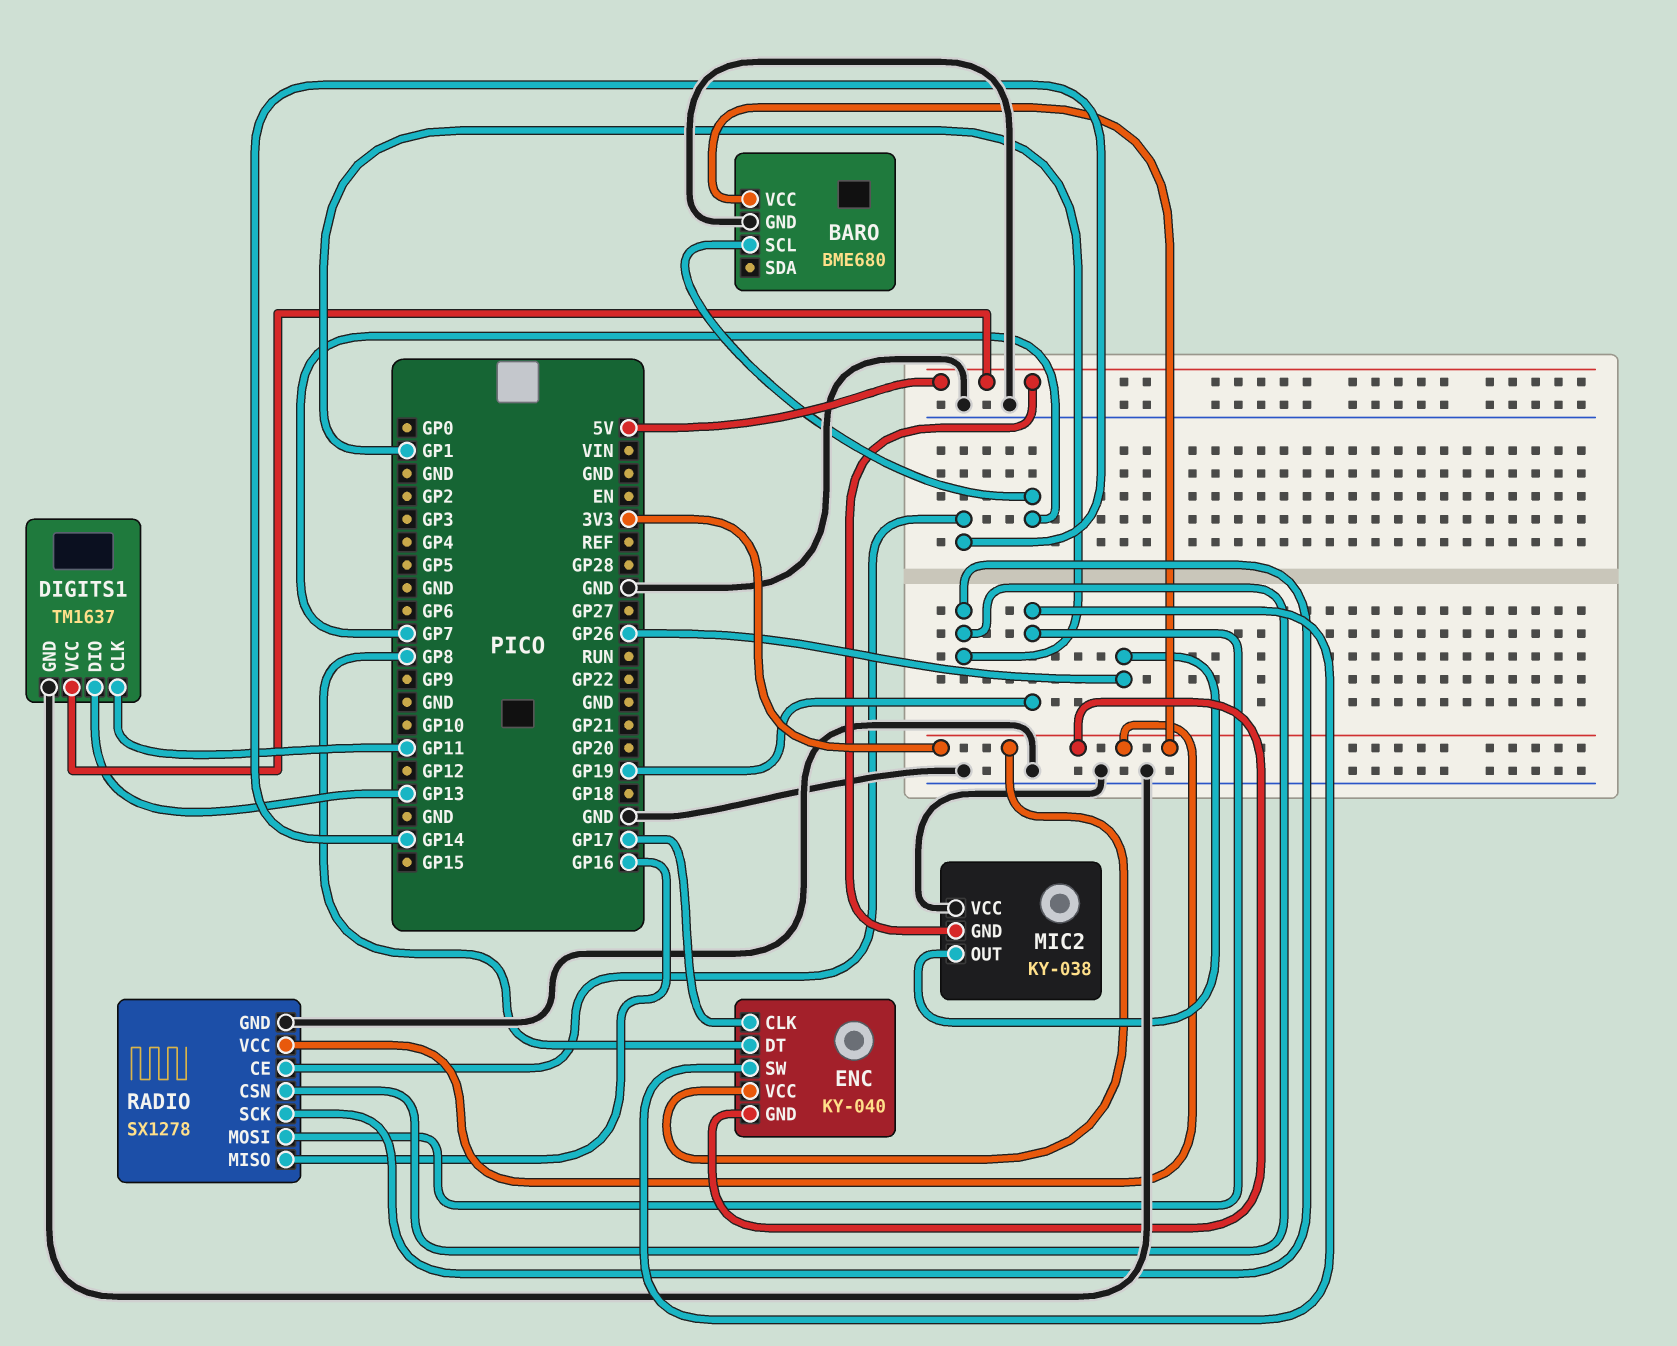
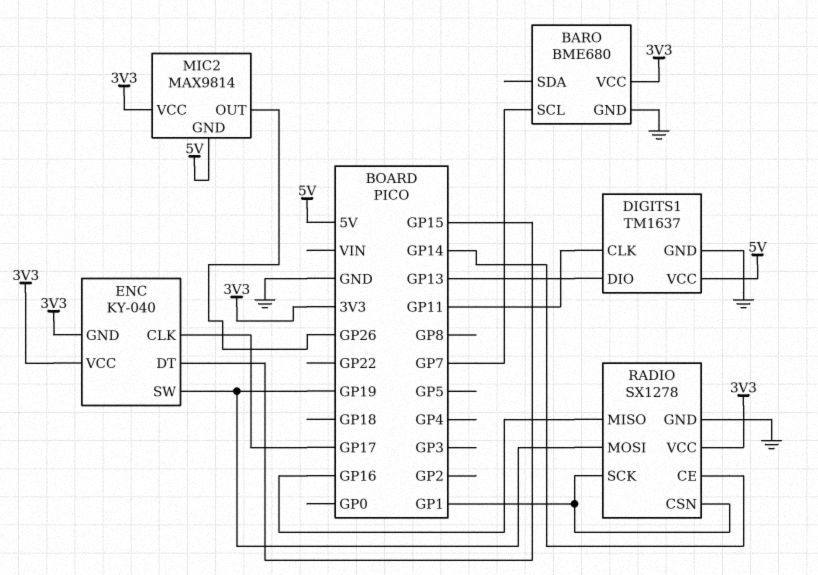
ENC pin DT: GP8 -> GP15
MIC2: KY-038 -> MAX9814
MIC2 pin VCC: GND -> 3V3

